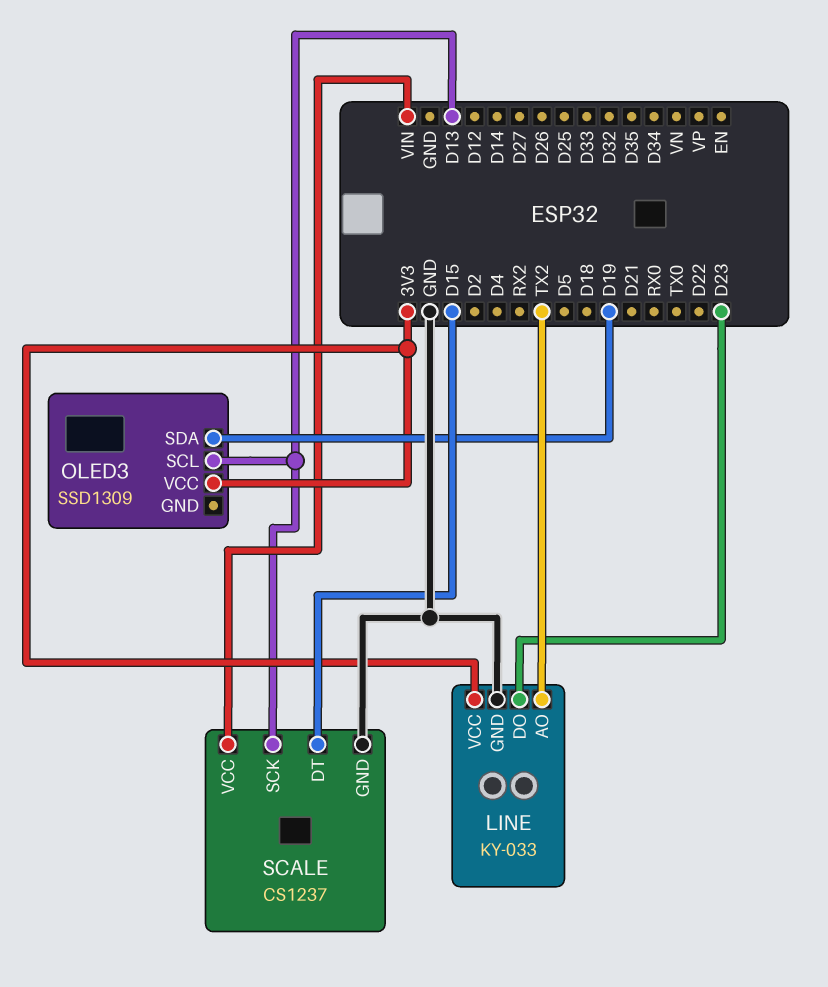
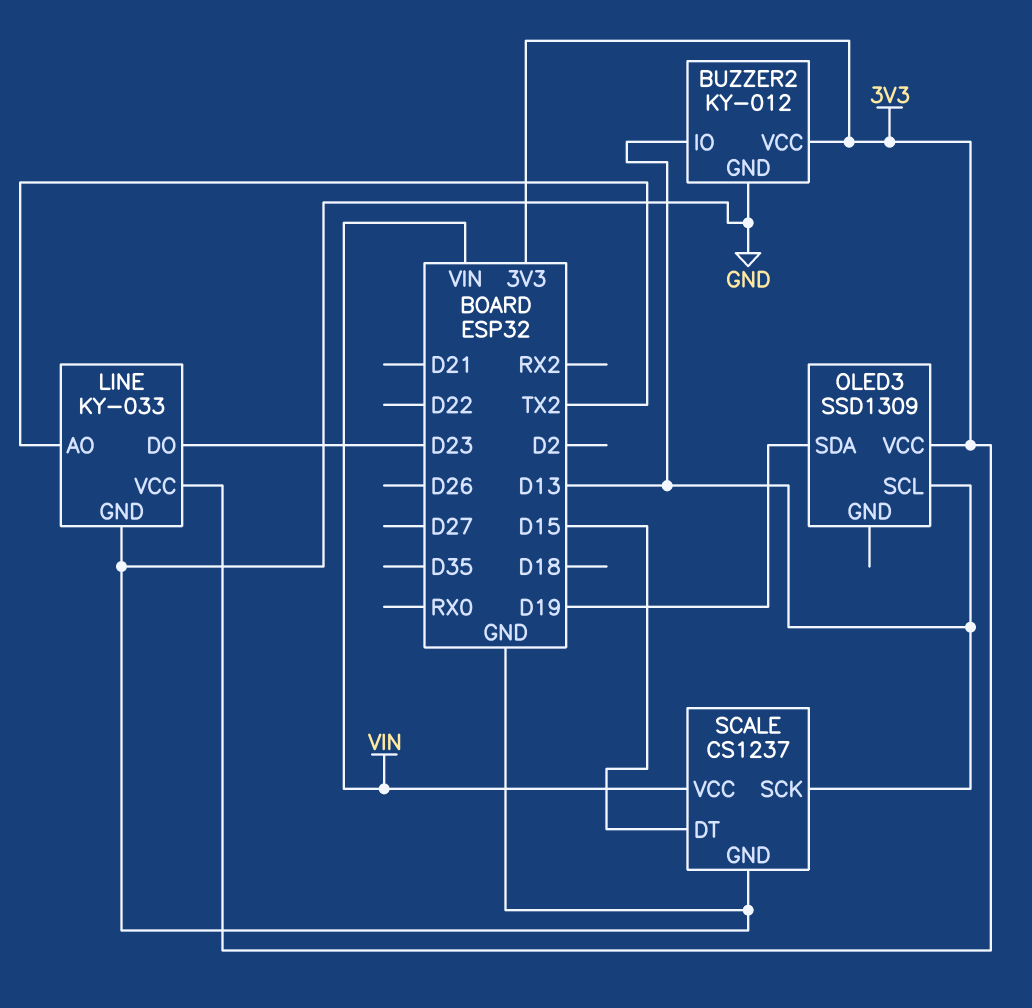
BUZZER2: none -> KY-012
BUZZER2 pin GND: none -> GND
BUZZER2 pin IO: none -> D13
BUZZER2 pin VCC: none -> 3V3

